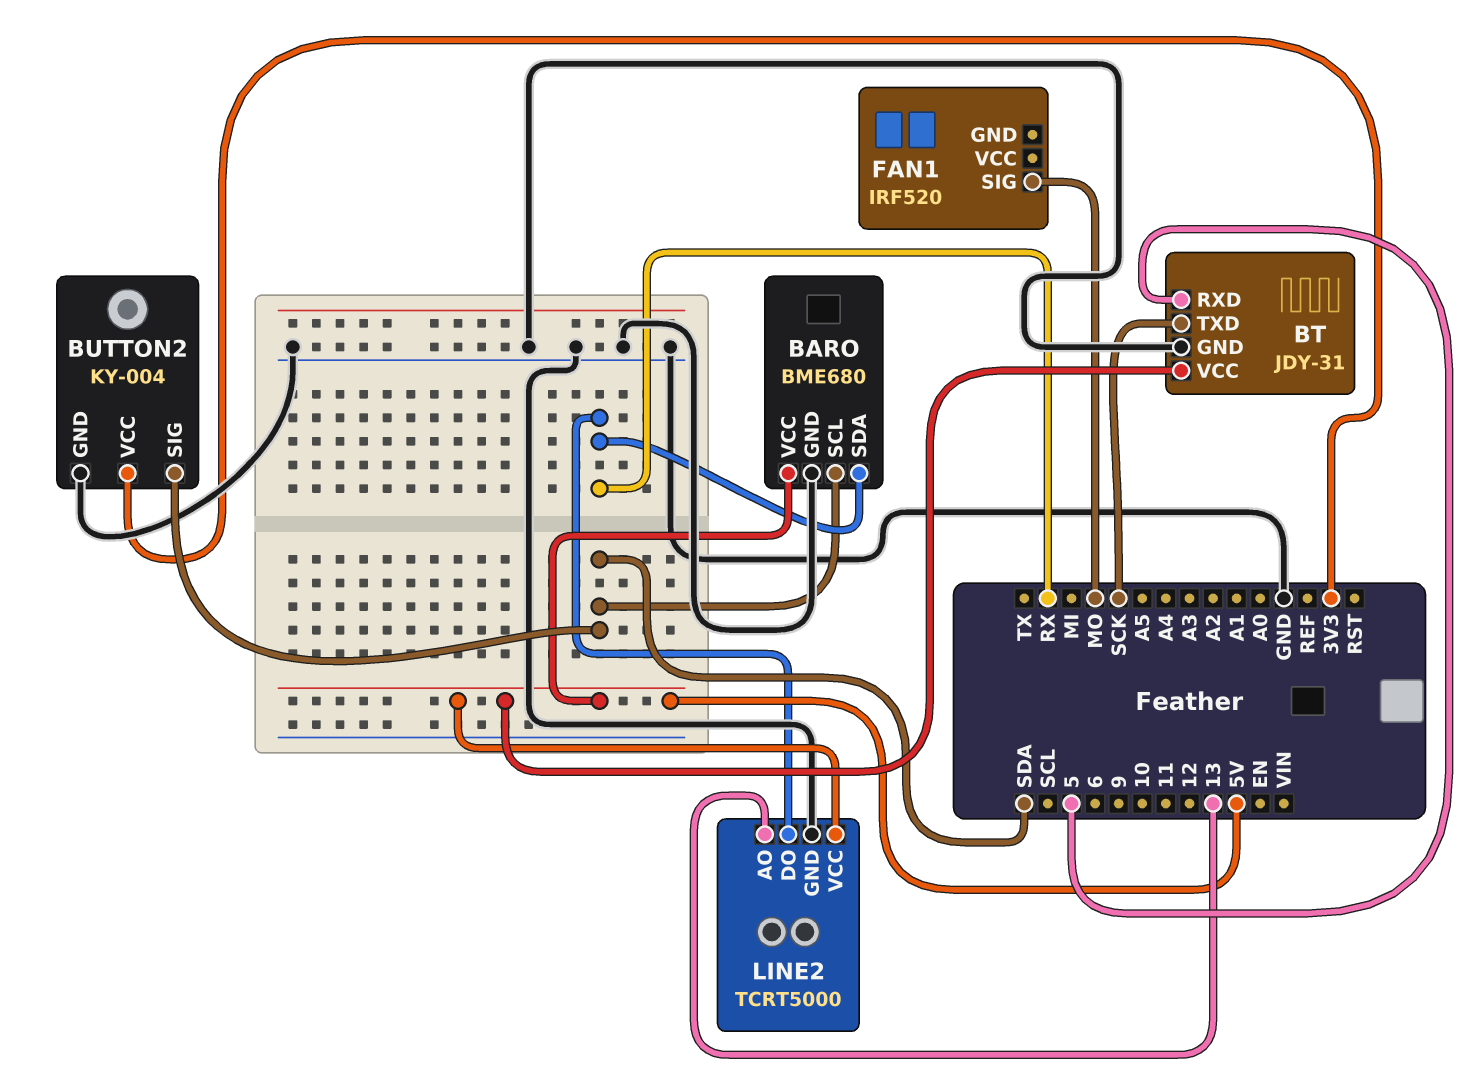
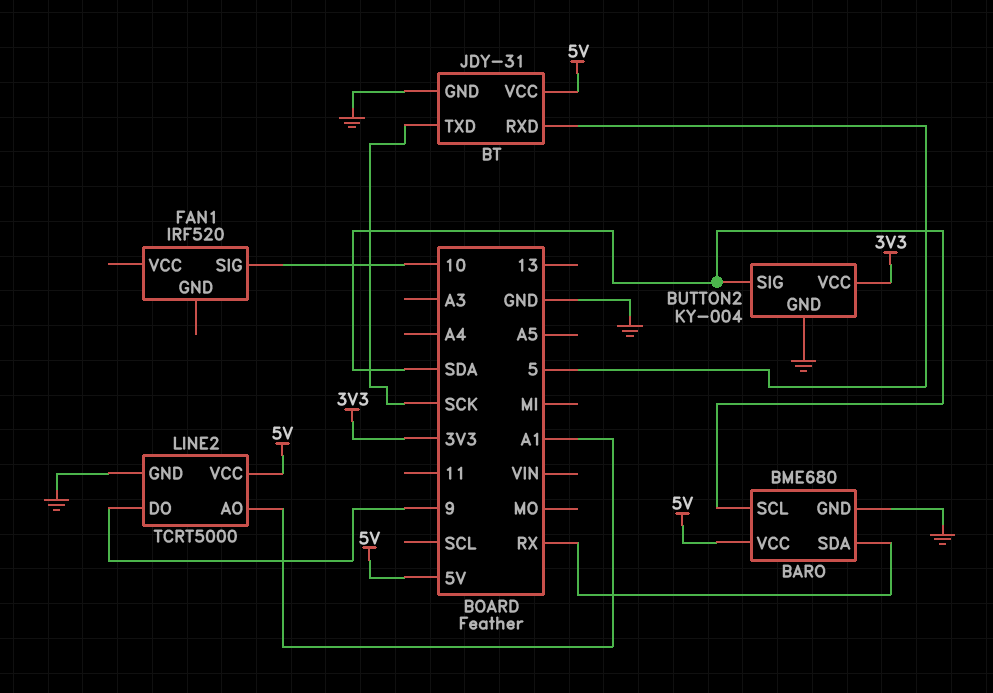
FAN1 pin SIG: MO -> 10
LINE2 pin AO: 13 -> A1
LINE2 pin DO: RX -> 9

